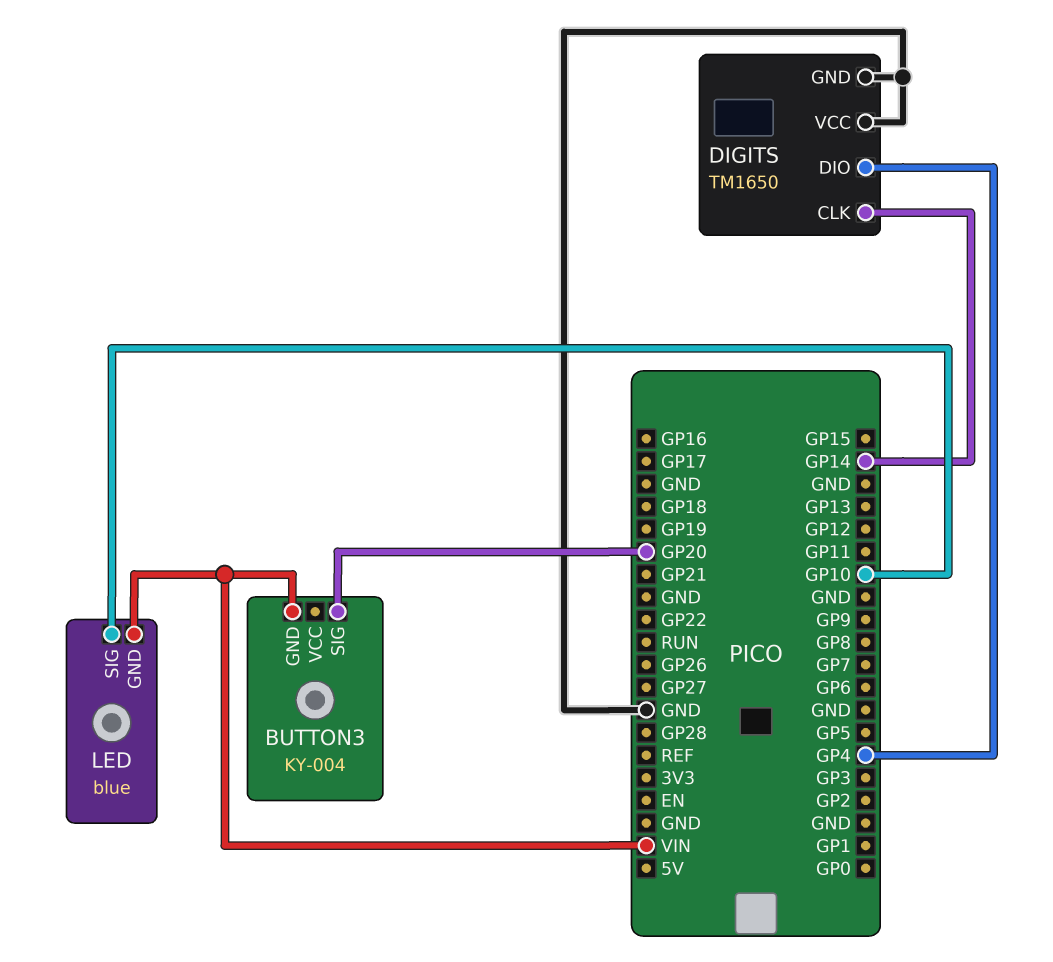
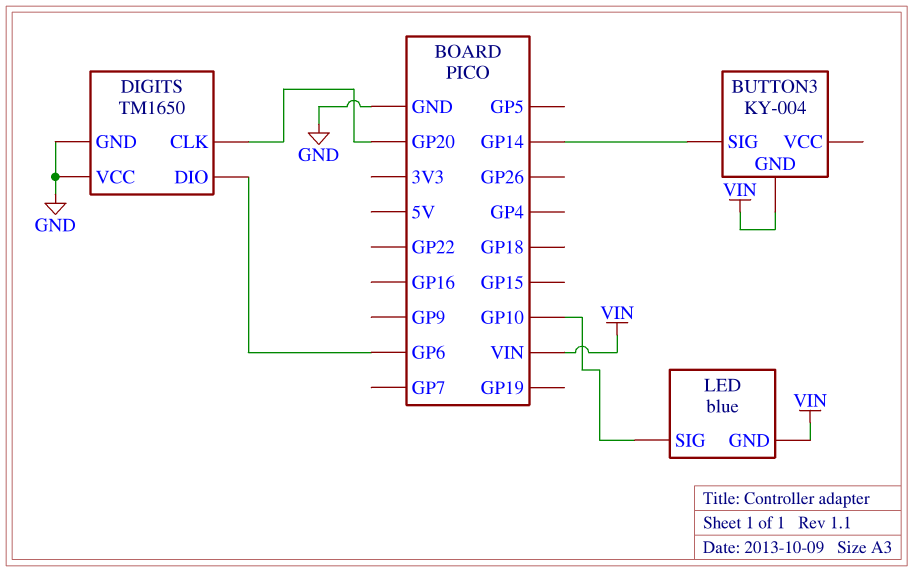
BUTTON3 pin SIG: GP20 -> GP14
DIGITS pin CLK: GP14 -> GP20
DIGITS pin DIO: GP4 -> GP6

